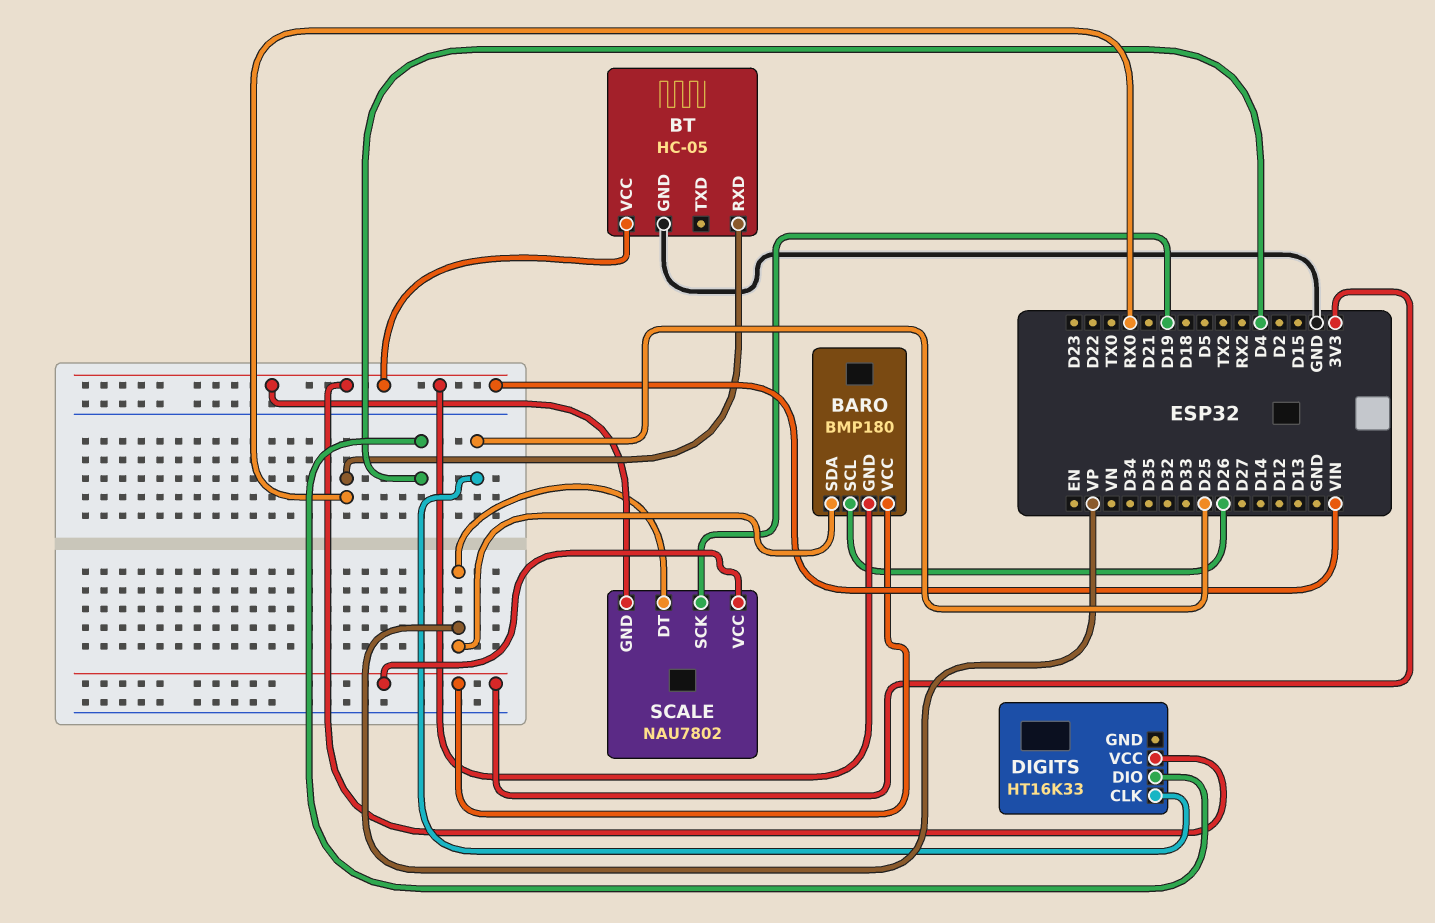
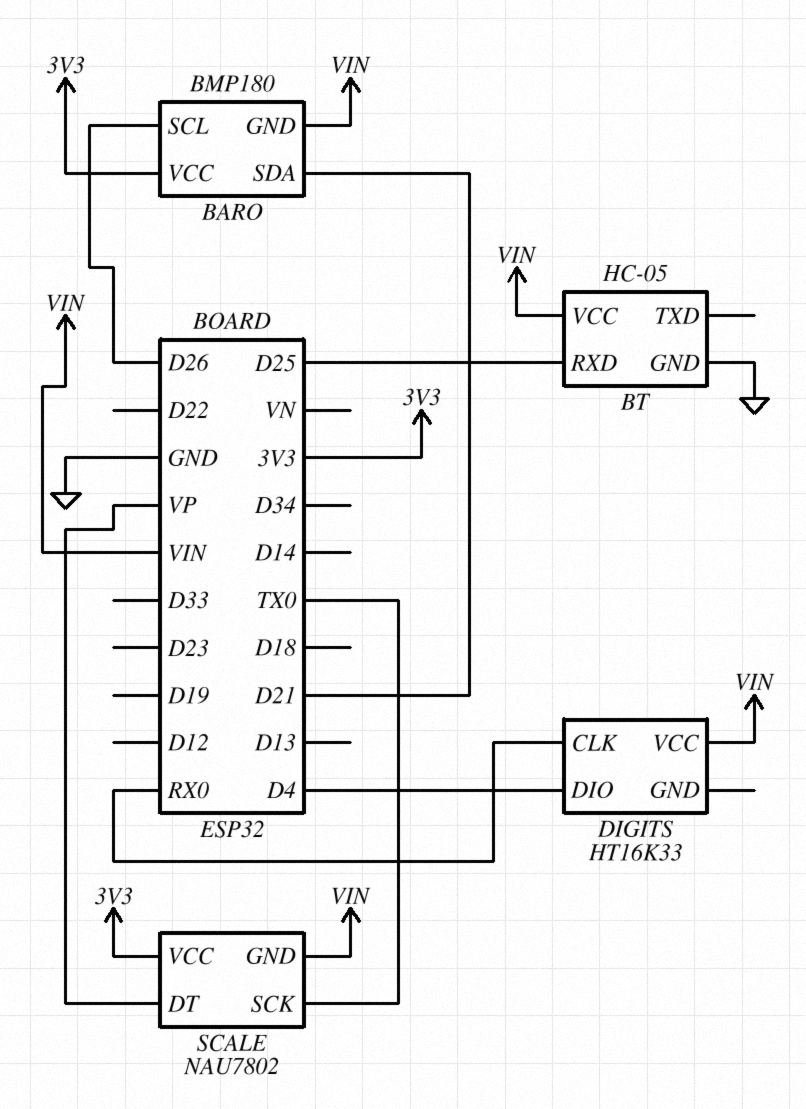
BARO pin SDA: VP -> D21
BT pin RXD: RX0 -> D25
DIGITS pin CLK: D25 -> RX0
SCALE pin SCK: D19 -> TX0

